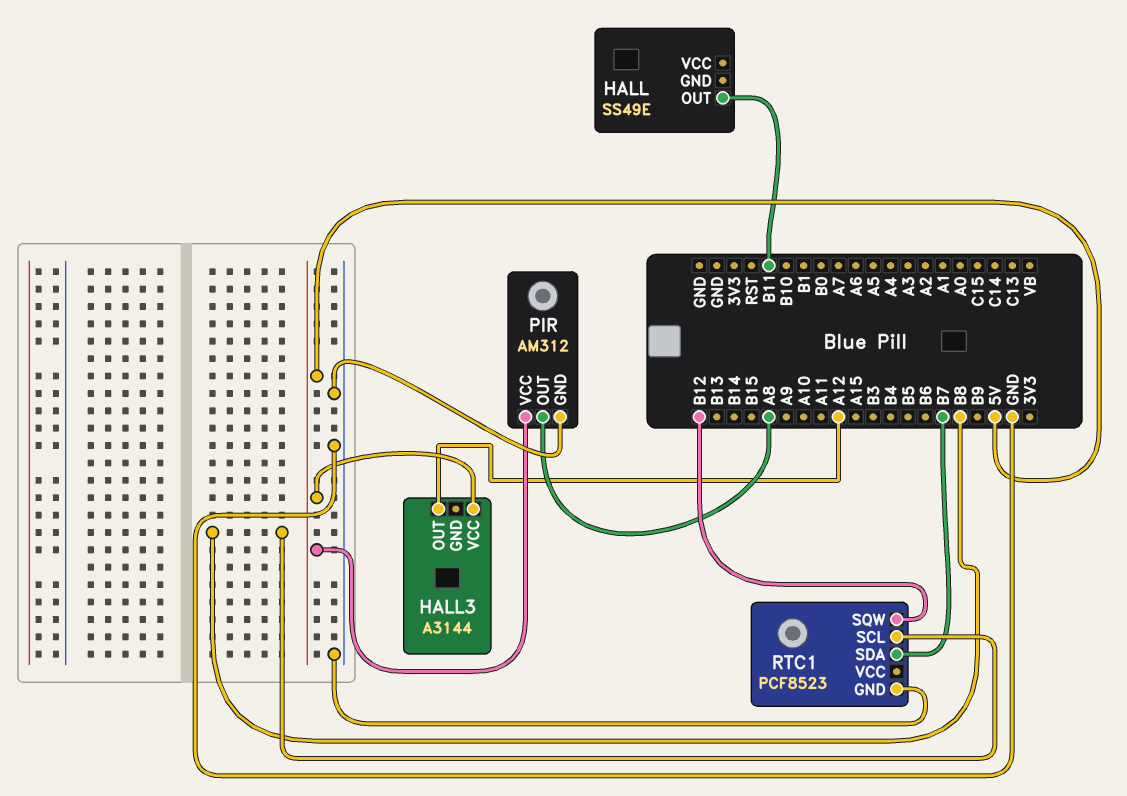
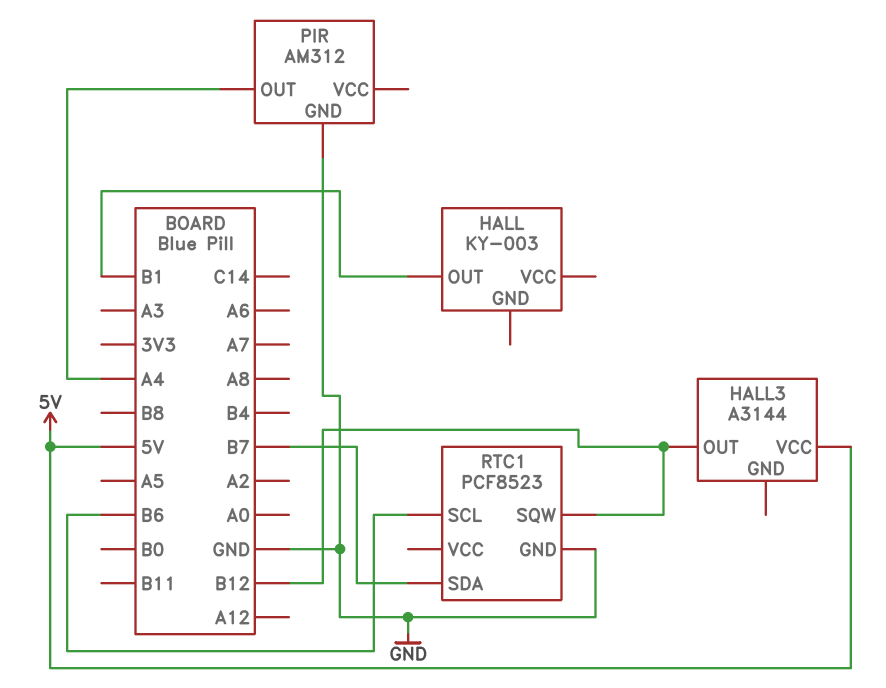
HALL: SS49E -> KY-003
HALL pin OUT: B11 -> B1
HALL3 pin OUT: A12 -> B12
PIR pin OUT: A8 -> A4
PIR pin VCC: 5V -> none
RTC1 pin SCL: B8 -> B6

